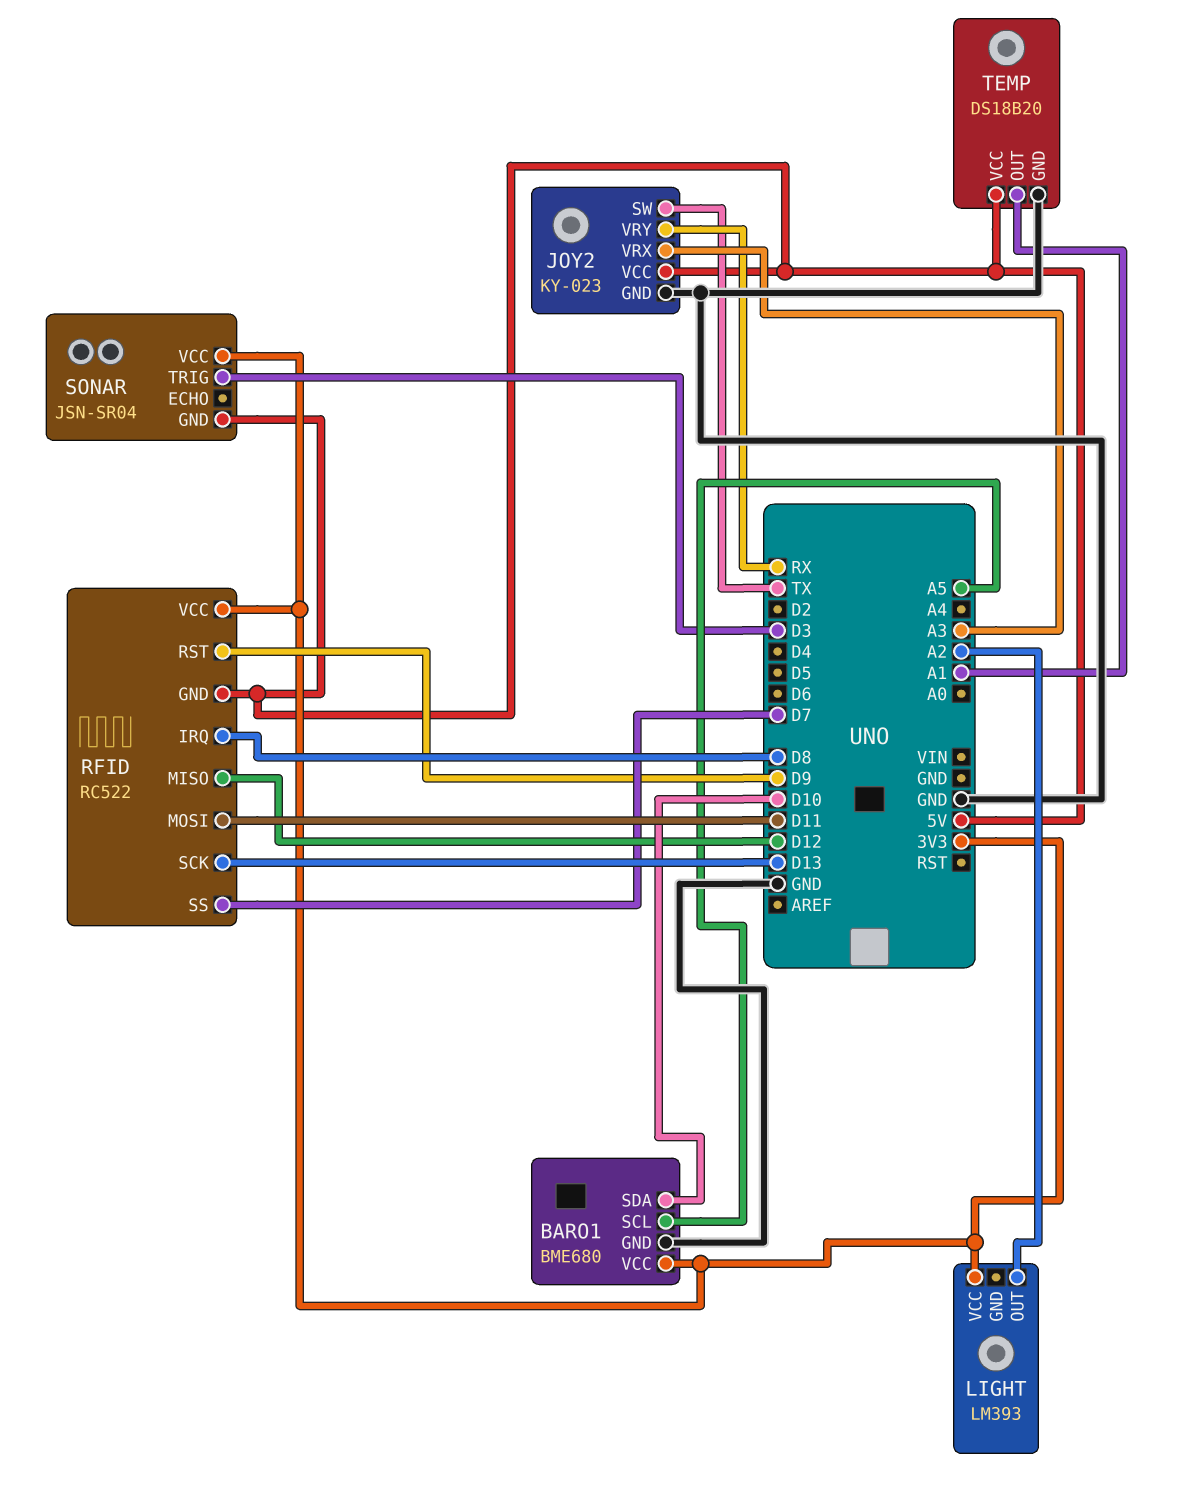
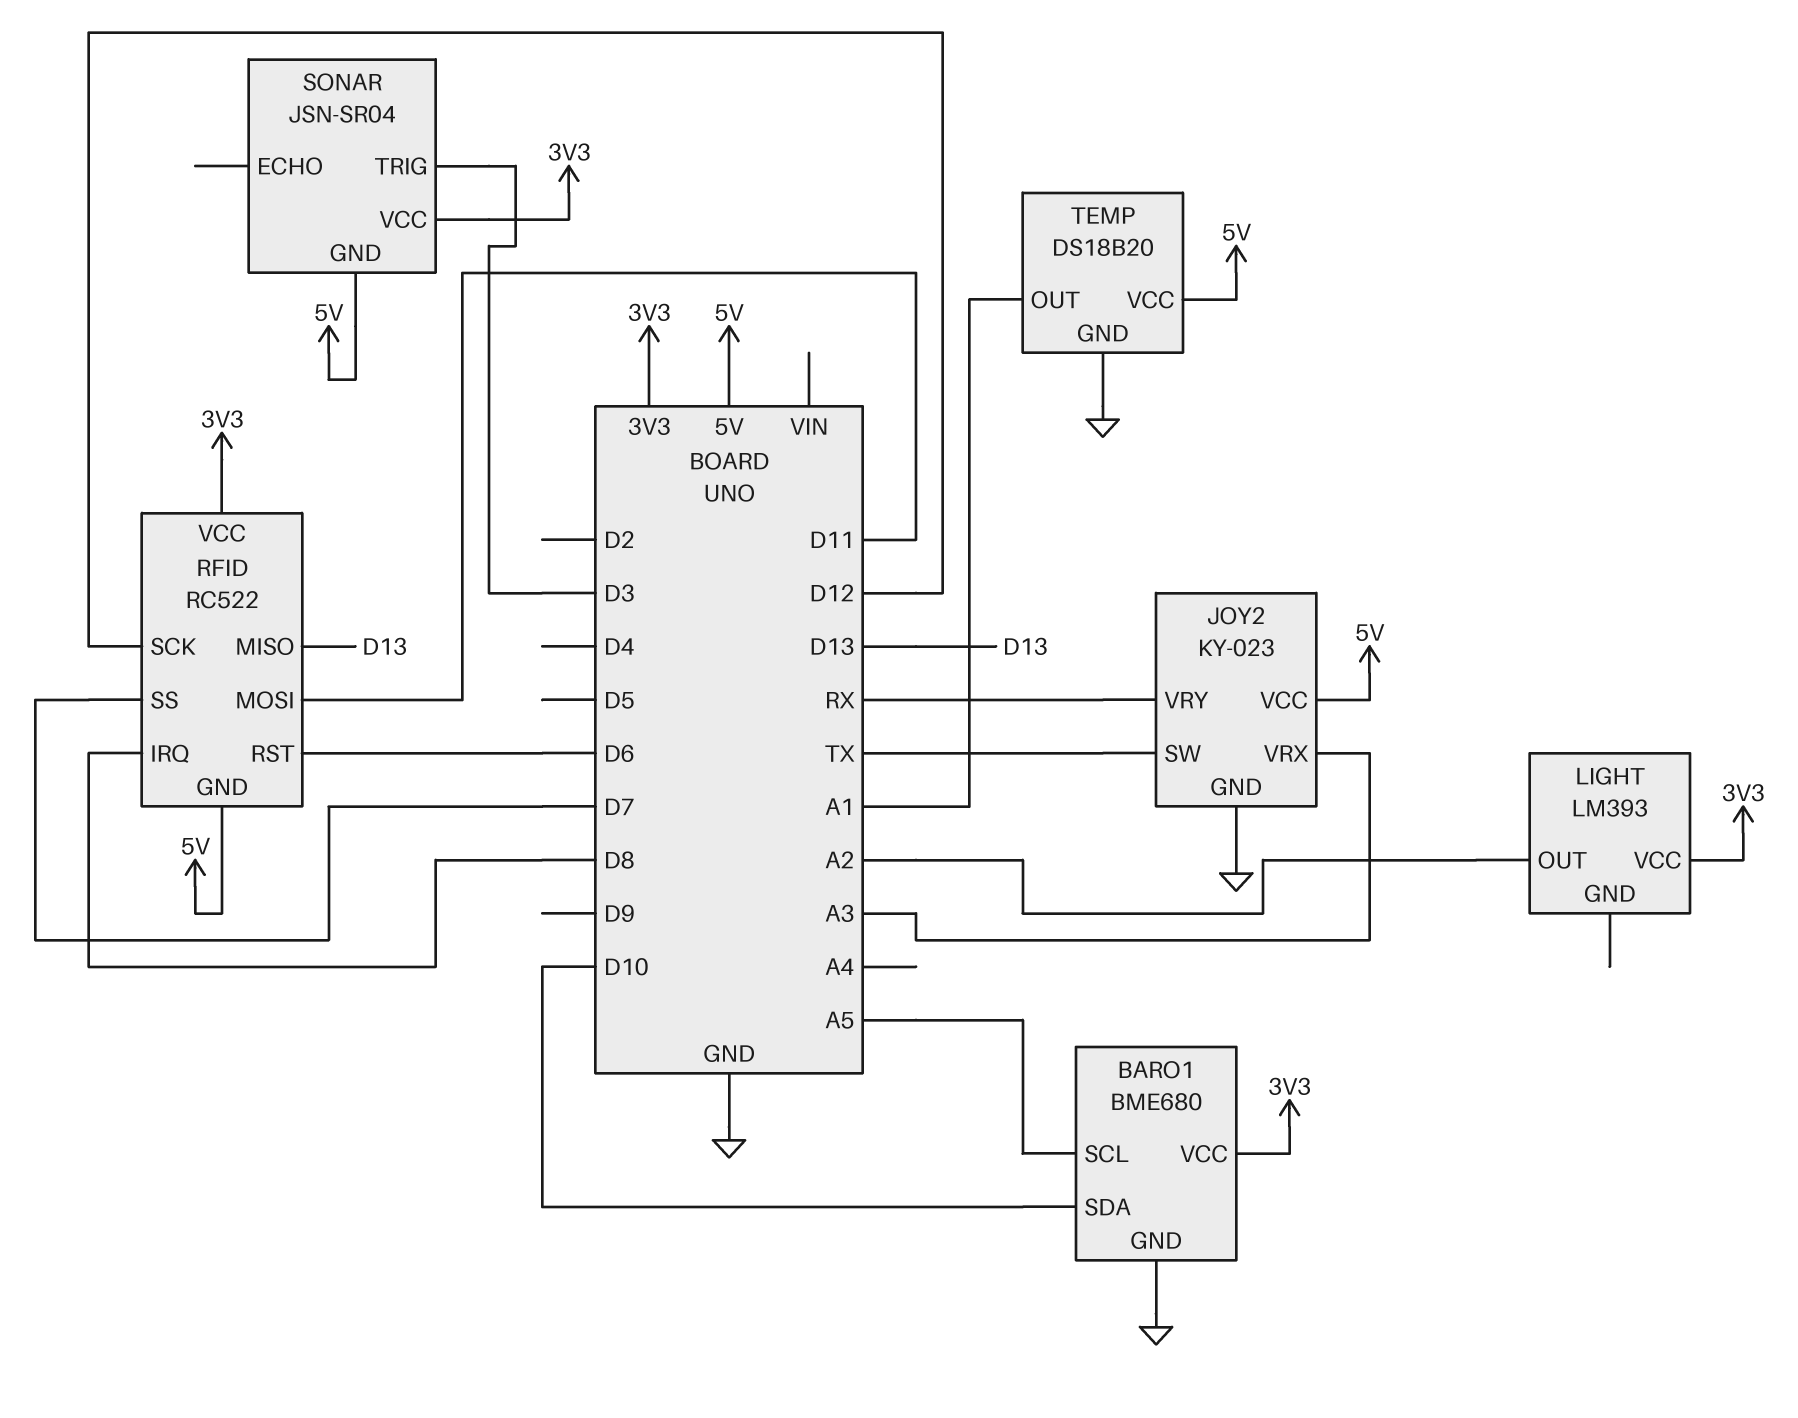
RFID pin MISO: D12 -> D13
RFID pin RST: D9 -> D6
RFID pin SCK: D13 -> D12

